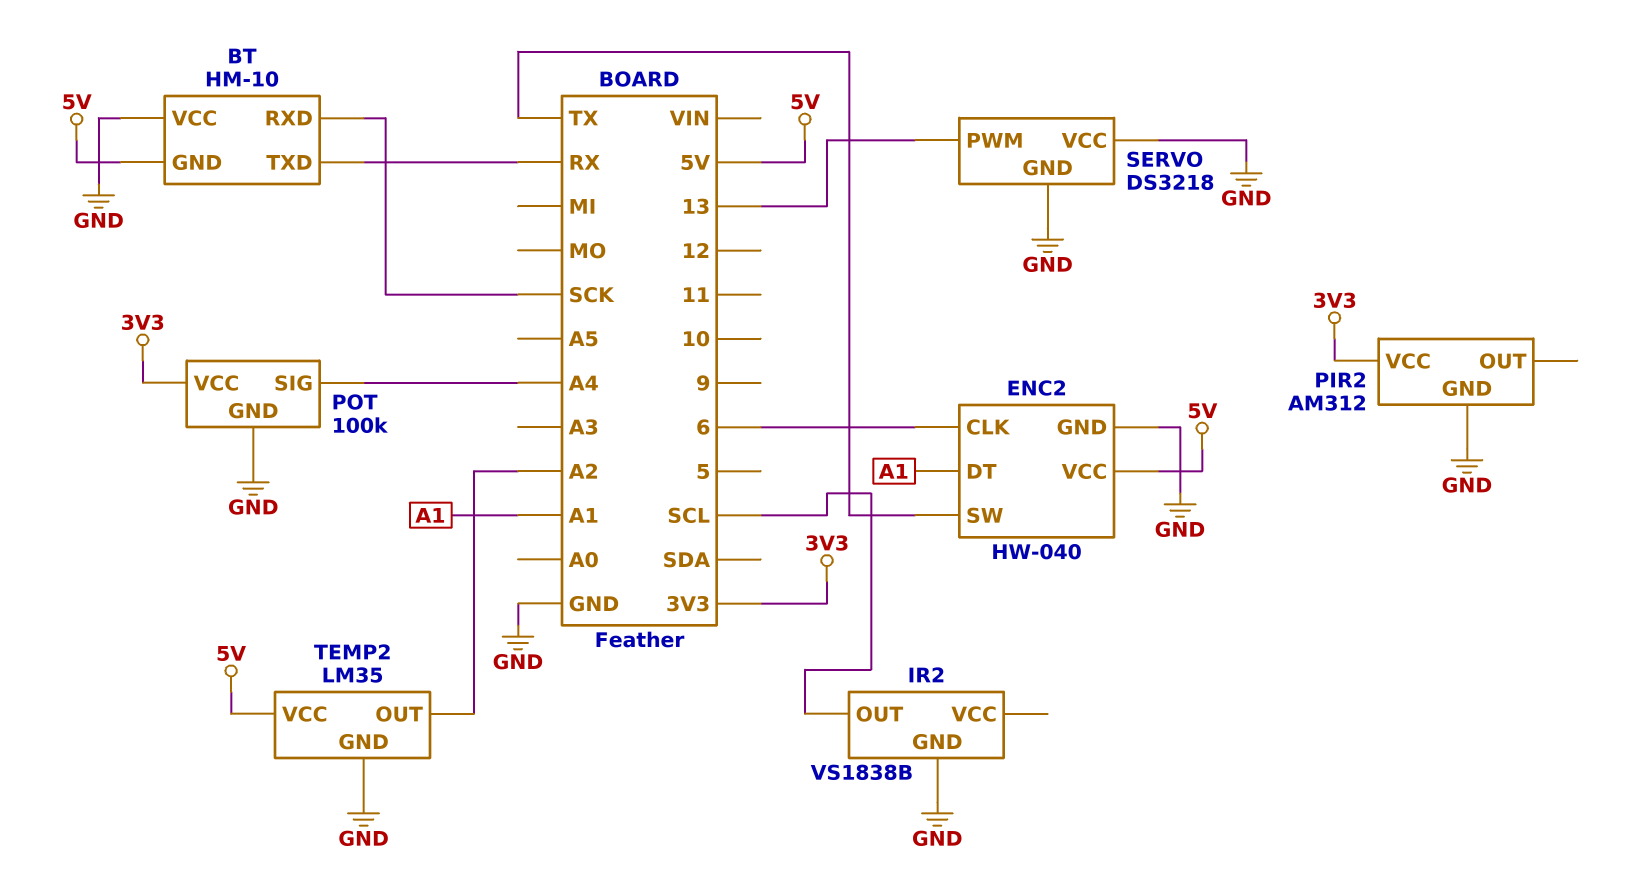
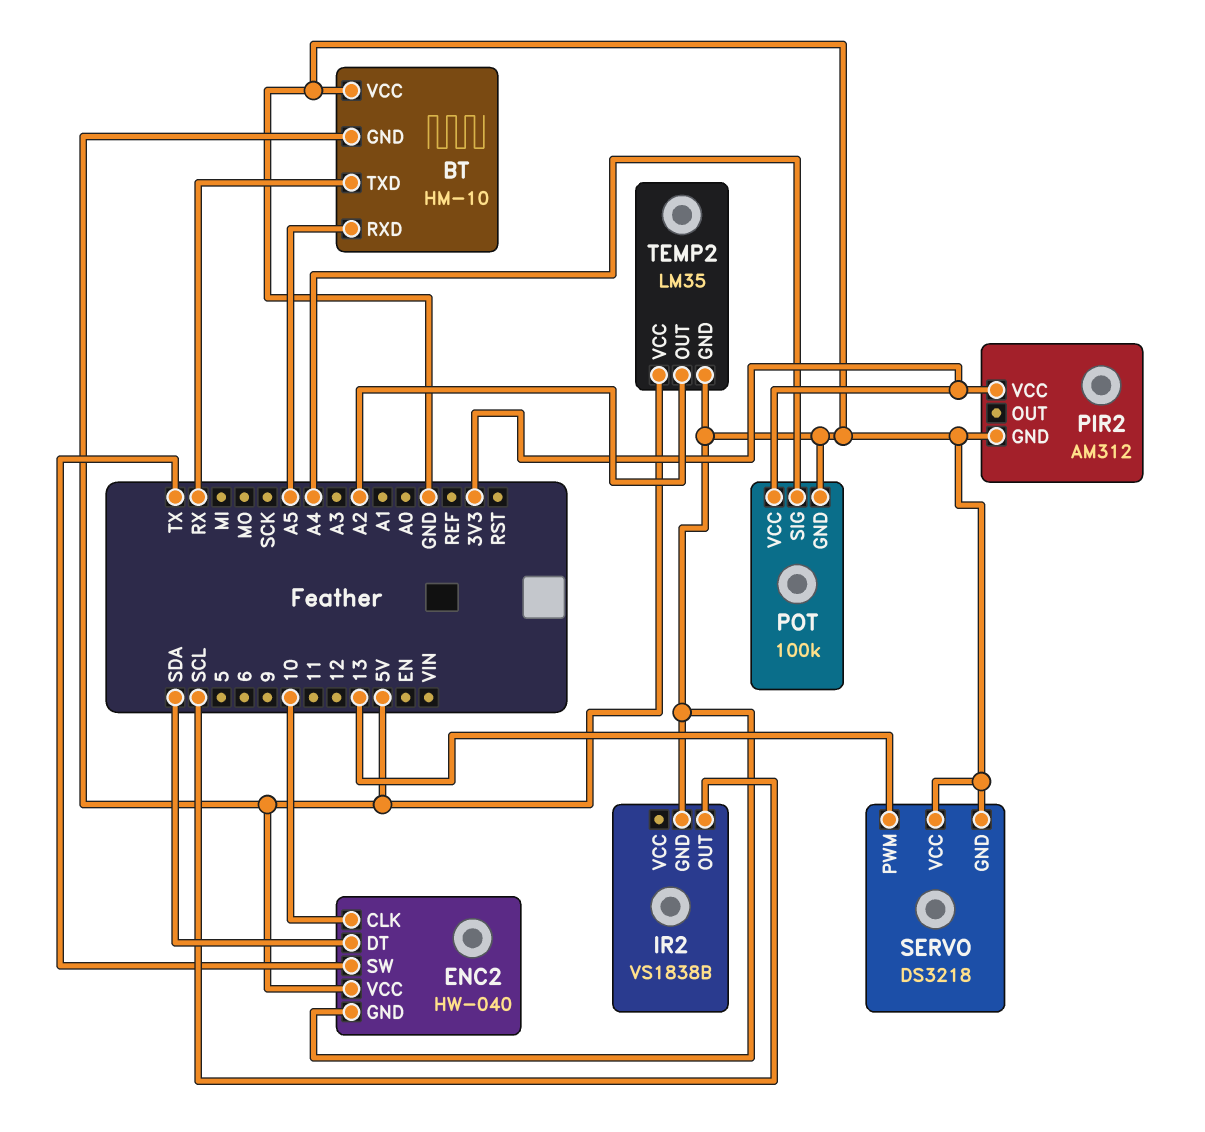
BT pin RXD: SCK -> A5
ENC2 pin CLK: 6 -> 10
ENC2 pin DT: A1 -> SDA

